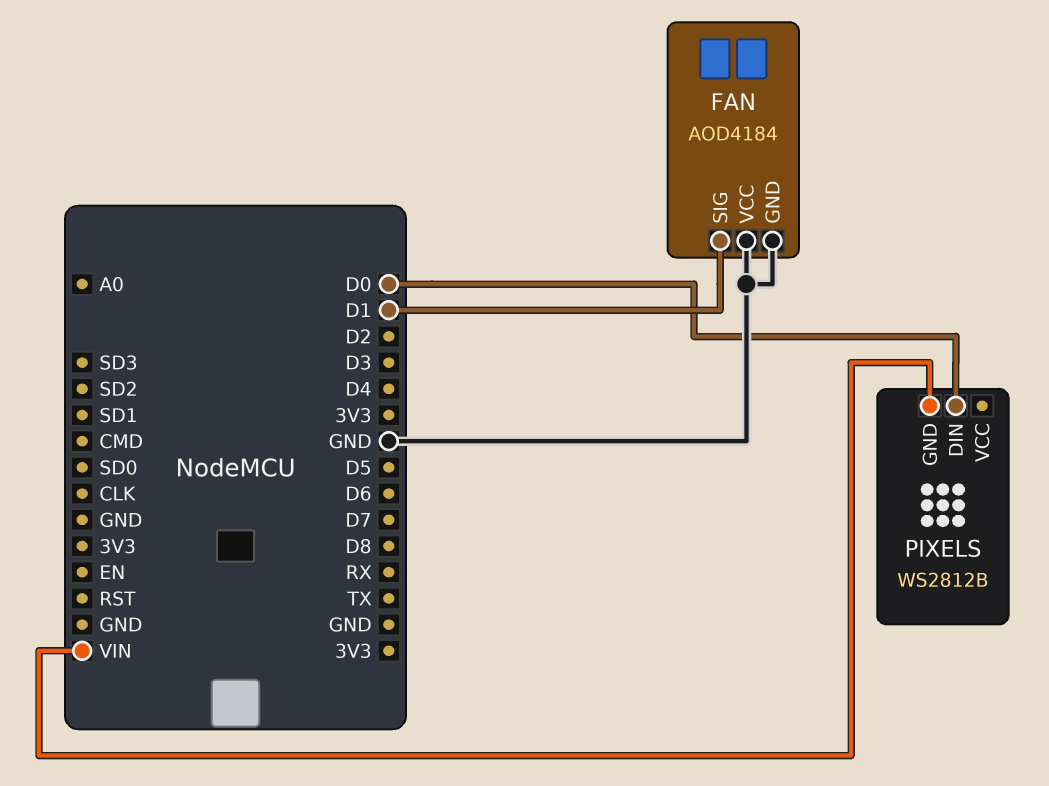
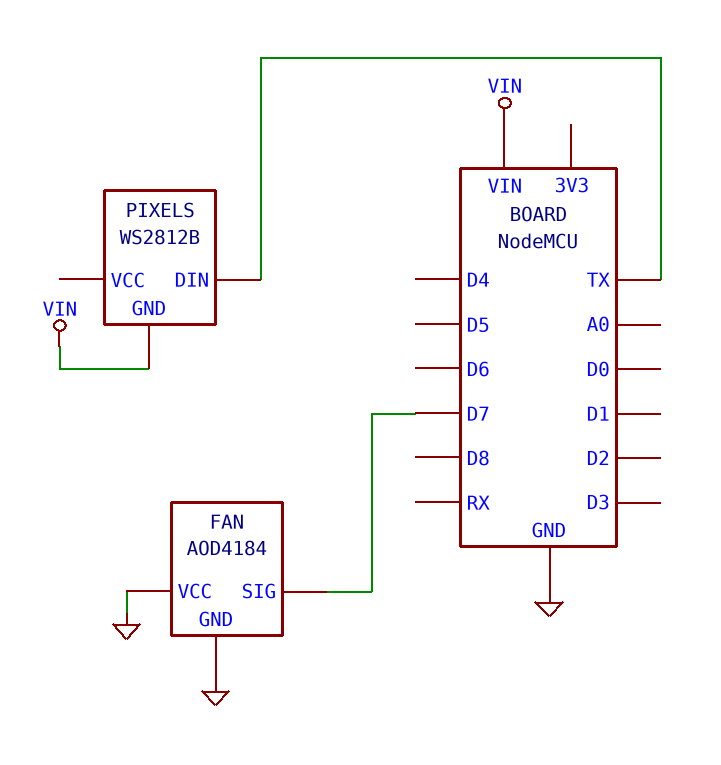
FAN pin SIG: D1 -> D7
PIXELS pin DIN: D0 -> TX

